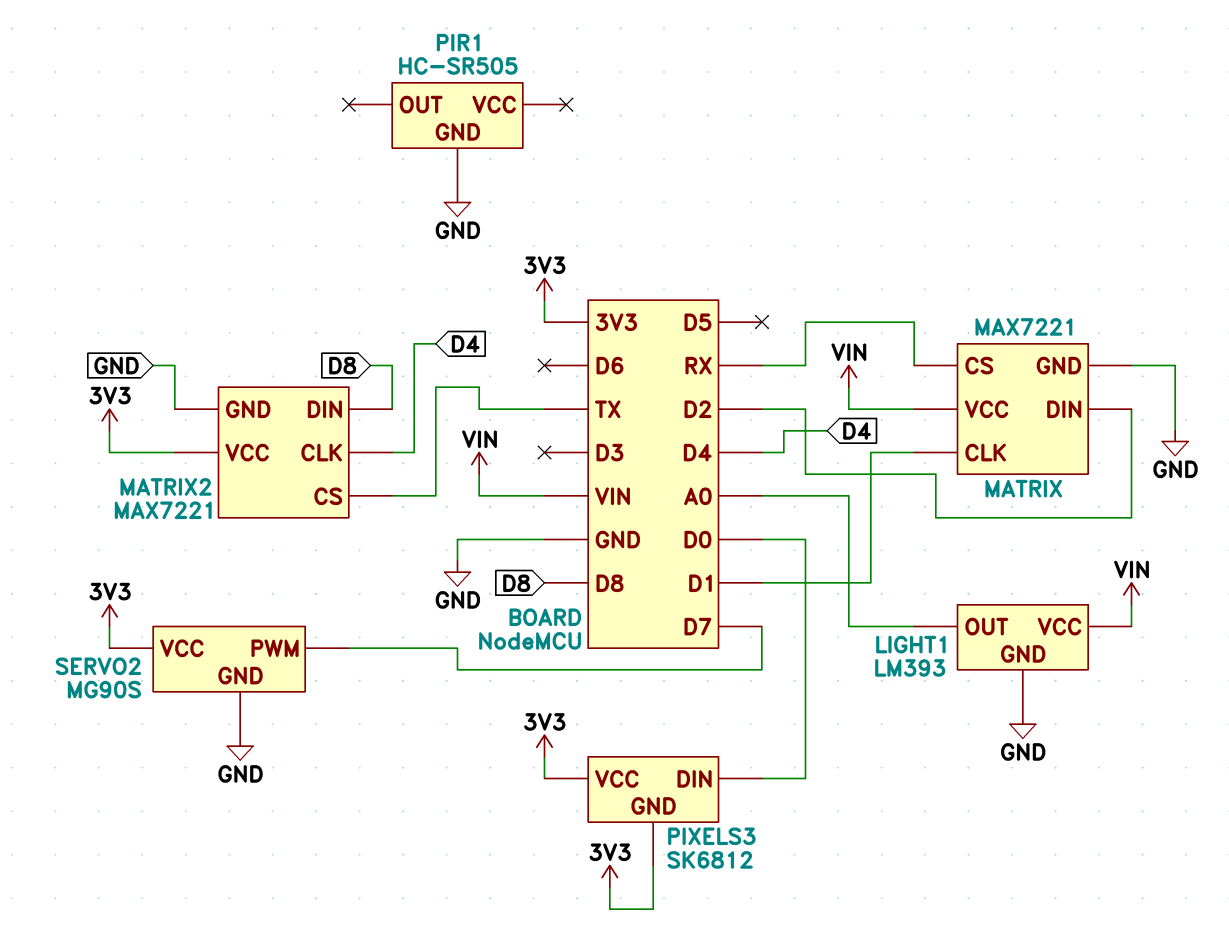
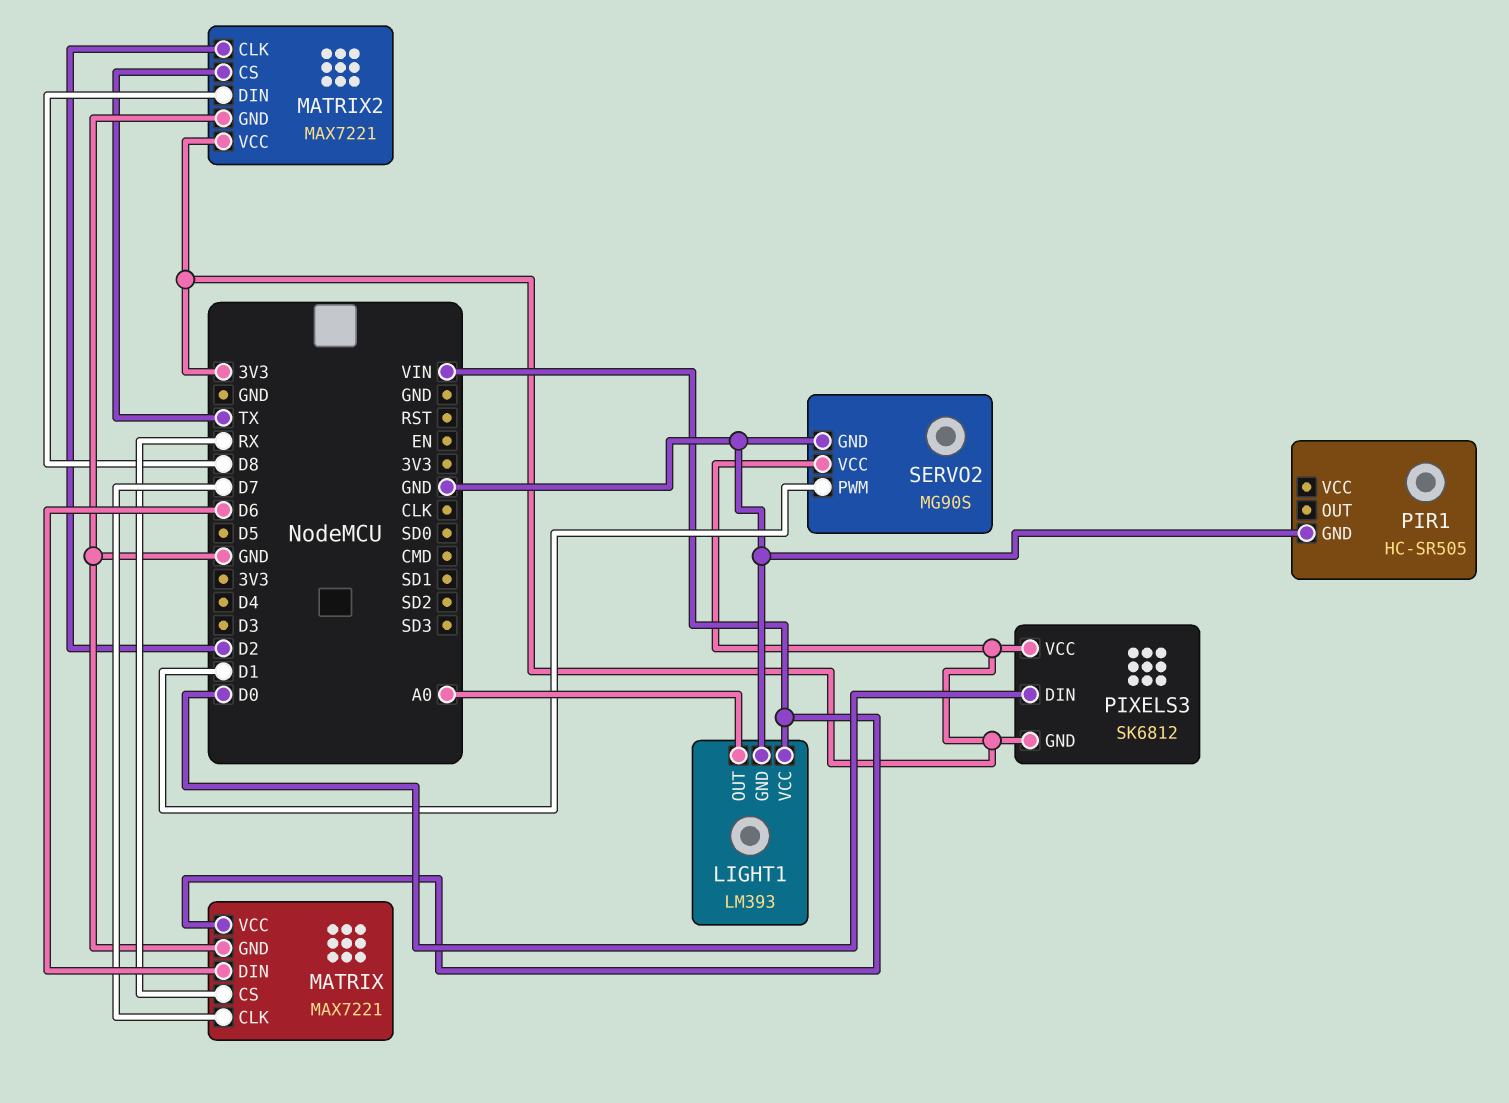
MATRIX pin CLK: D1 -> D7
MATRIX pin DIN: D2 -> D6
MATRIX2 pin CLK: D4 -> D2
SERVO2 pin PWM: D7 -> D1

